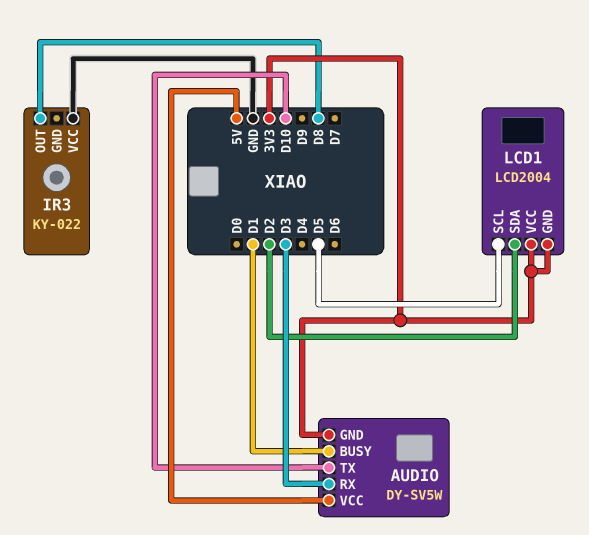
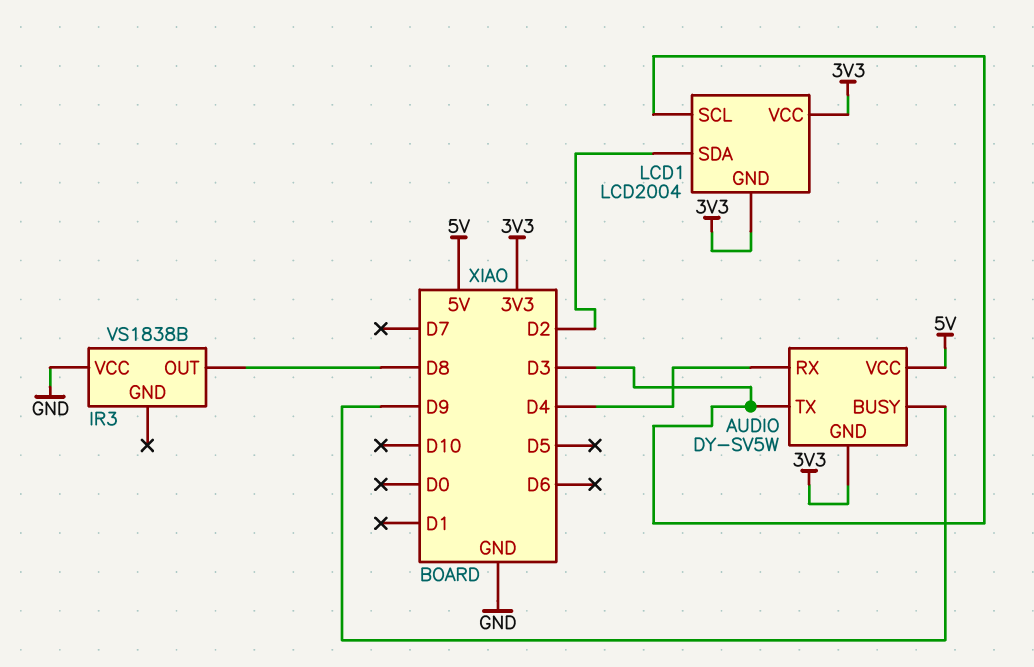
AUDIO pin BUSY: D1 -> D9
AUDIO pin RX: D3 -> D4
AUDIO pin TX: D10 -> D3
IR3: KY-022 -> VS1838B
LCD1 pin SCL: D5 -> D3

